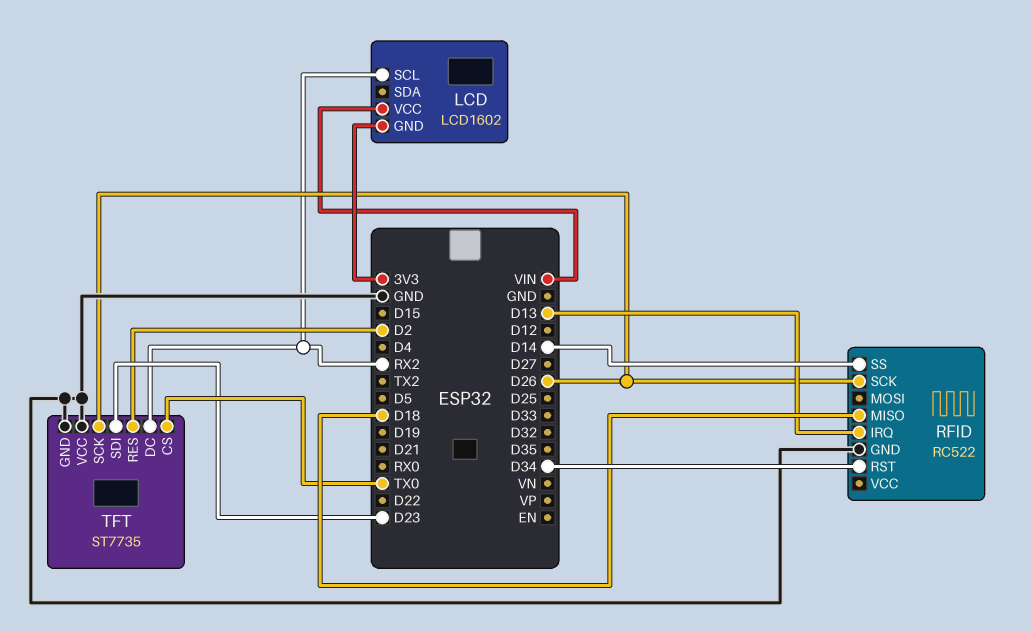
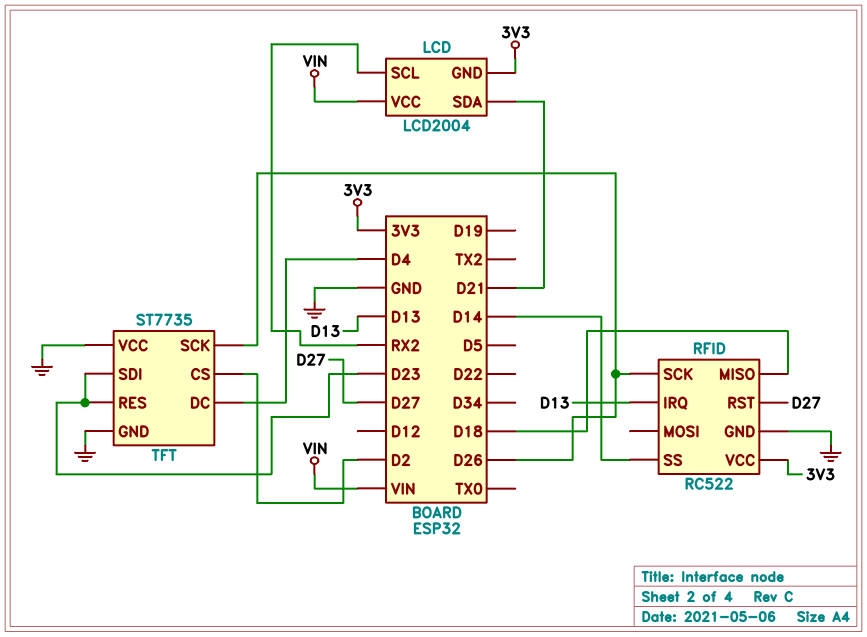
LCD: LCD1602 -> LCD2004
LCD pin SDA: none -> D21
RFID pin RST: D34 -> D27
RFID pin VCC: none -> 3V3
TFT pin CS: TX0 -> D2
TFT pin DC: RX2 -> D4
TFT pin RES: D2 -> D23

